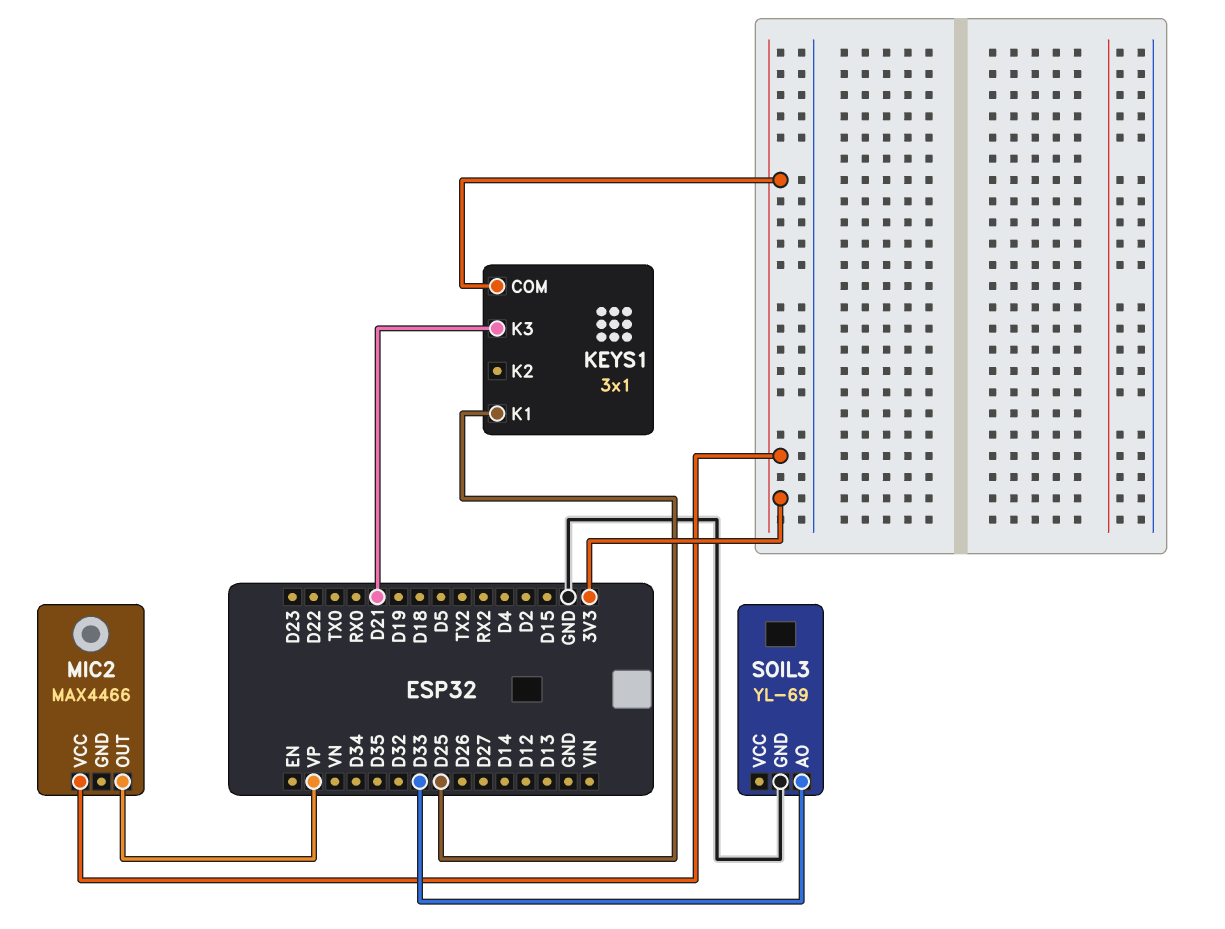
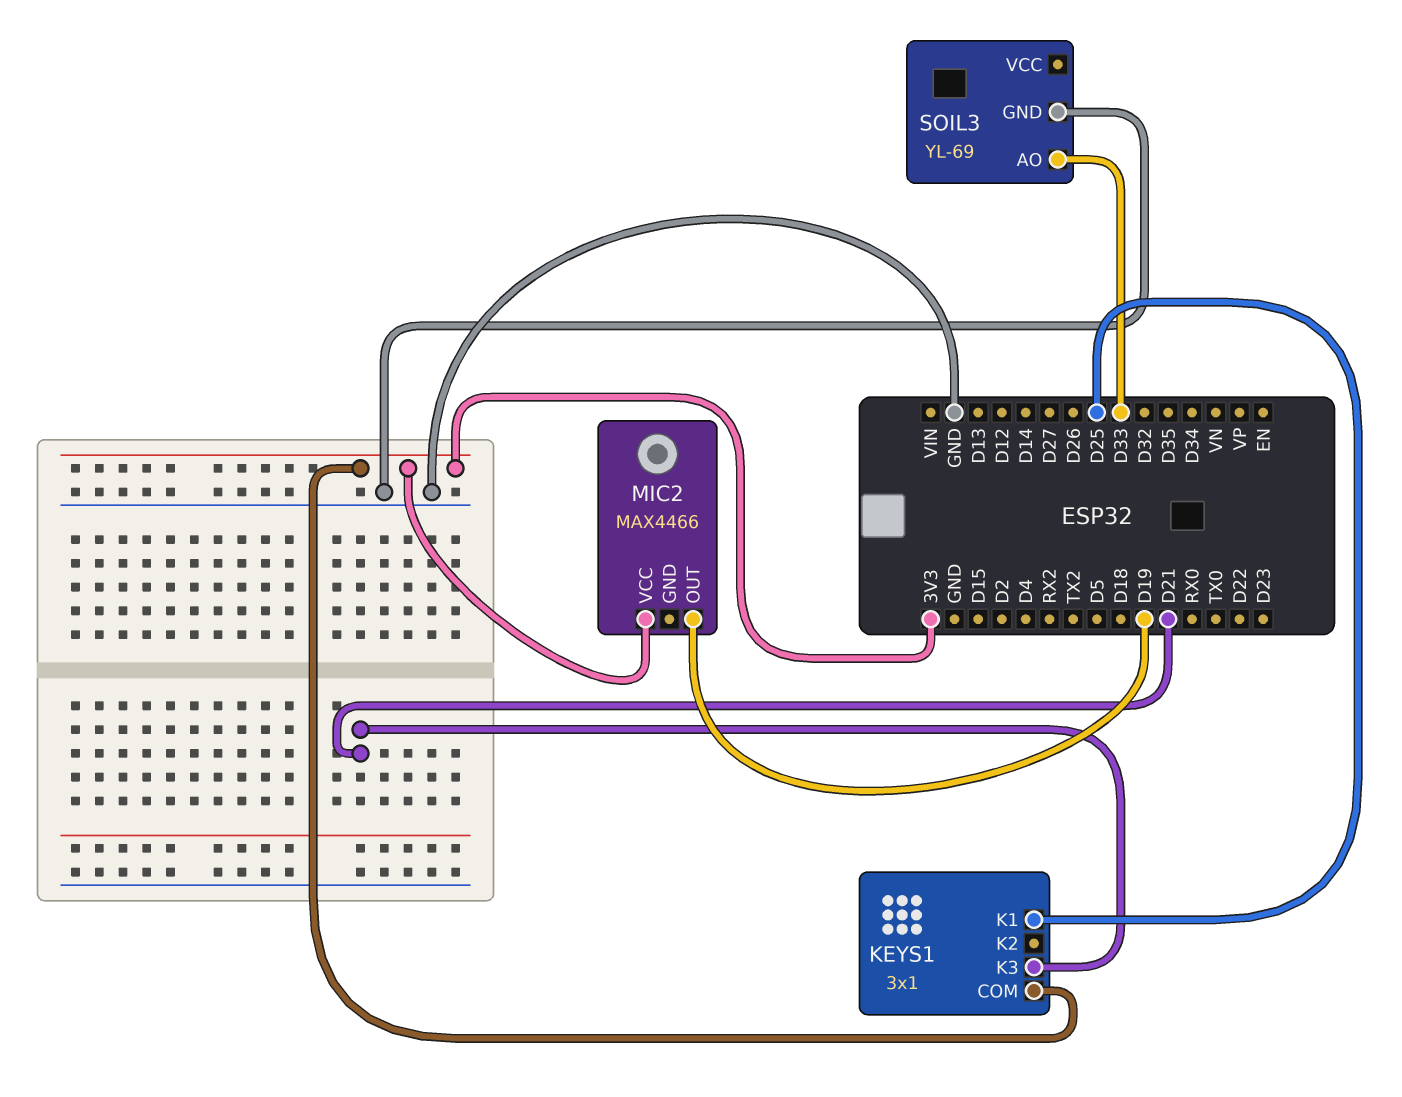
MIC2 pin OUT: VP -> D19

